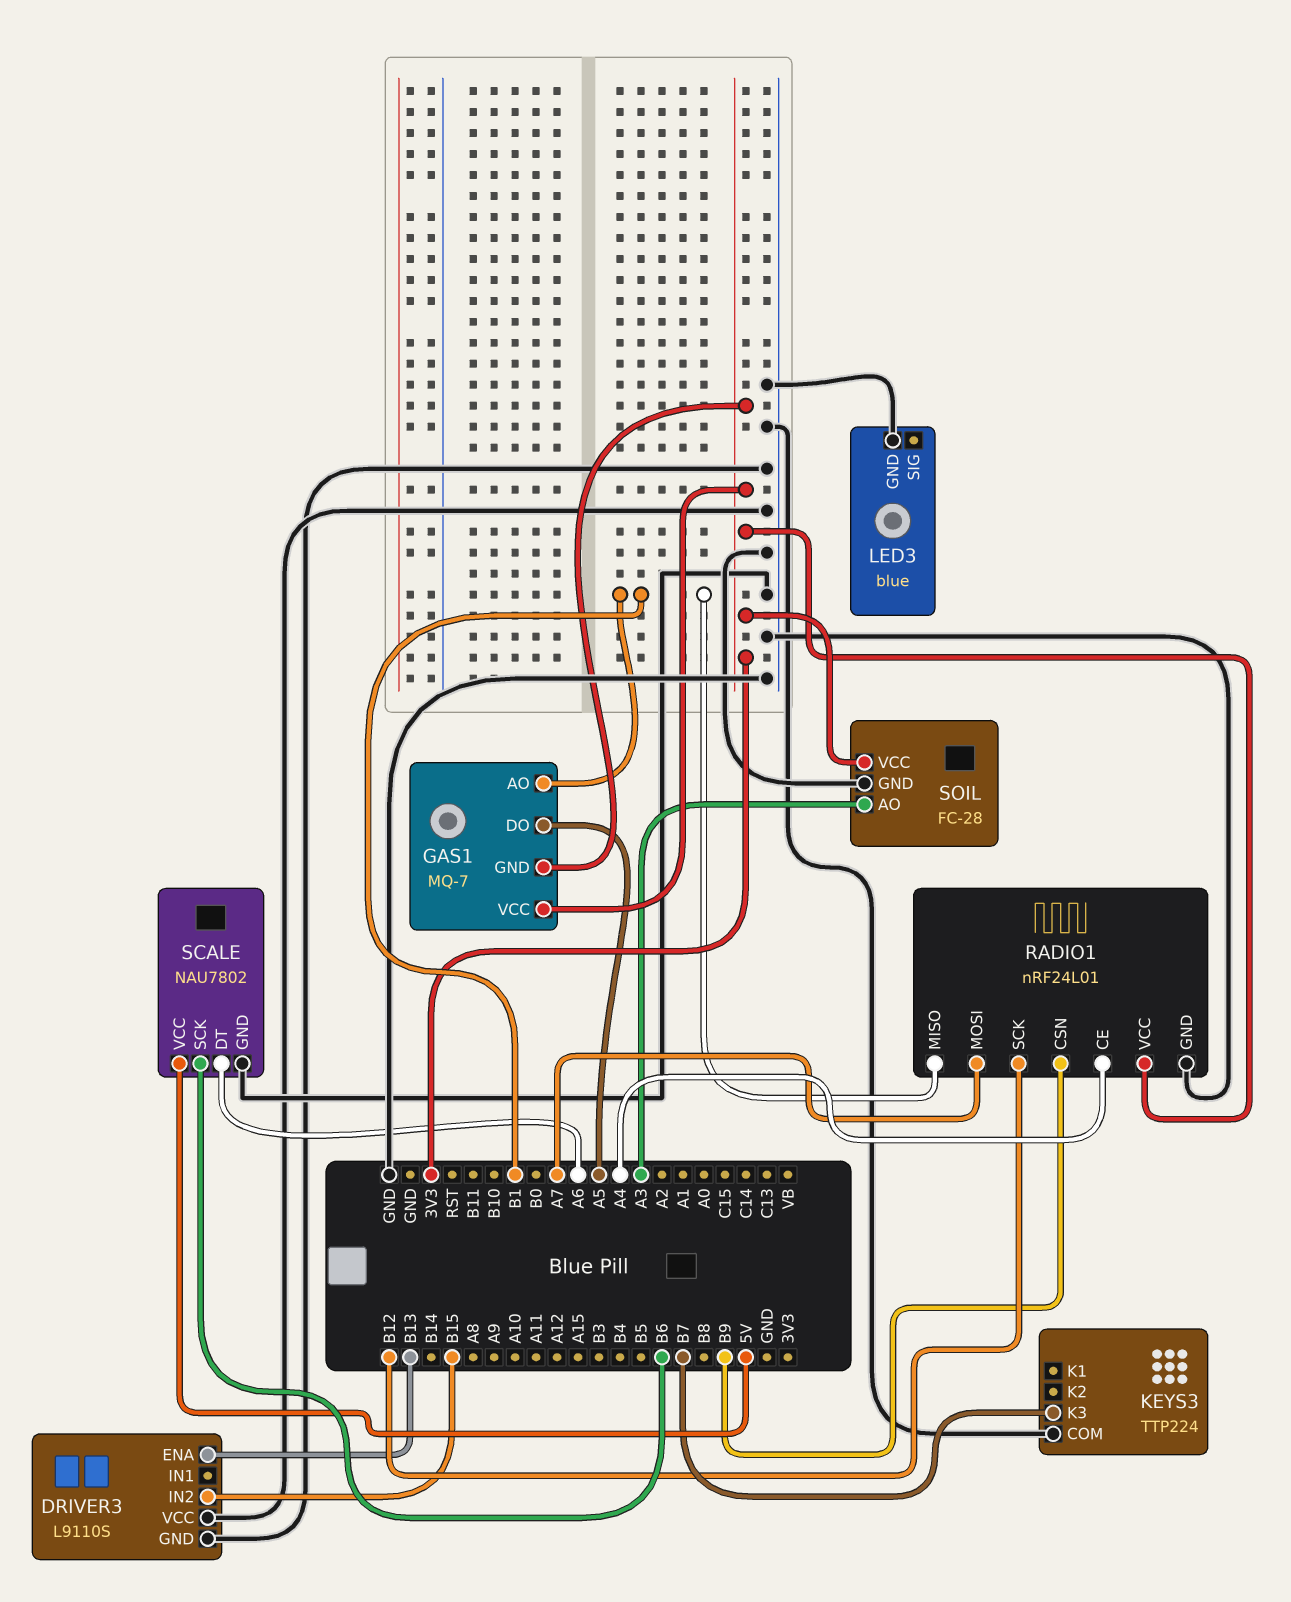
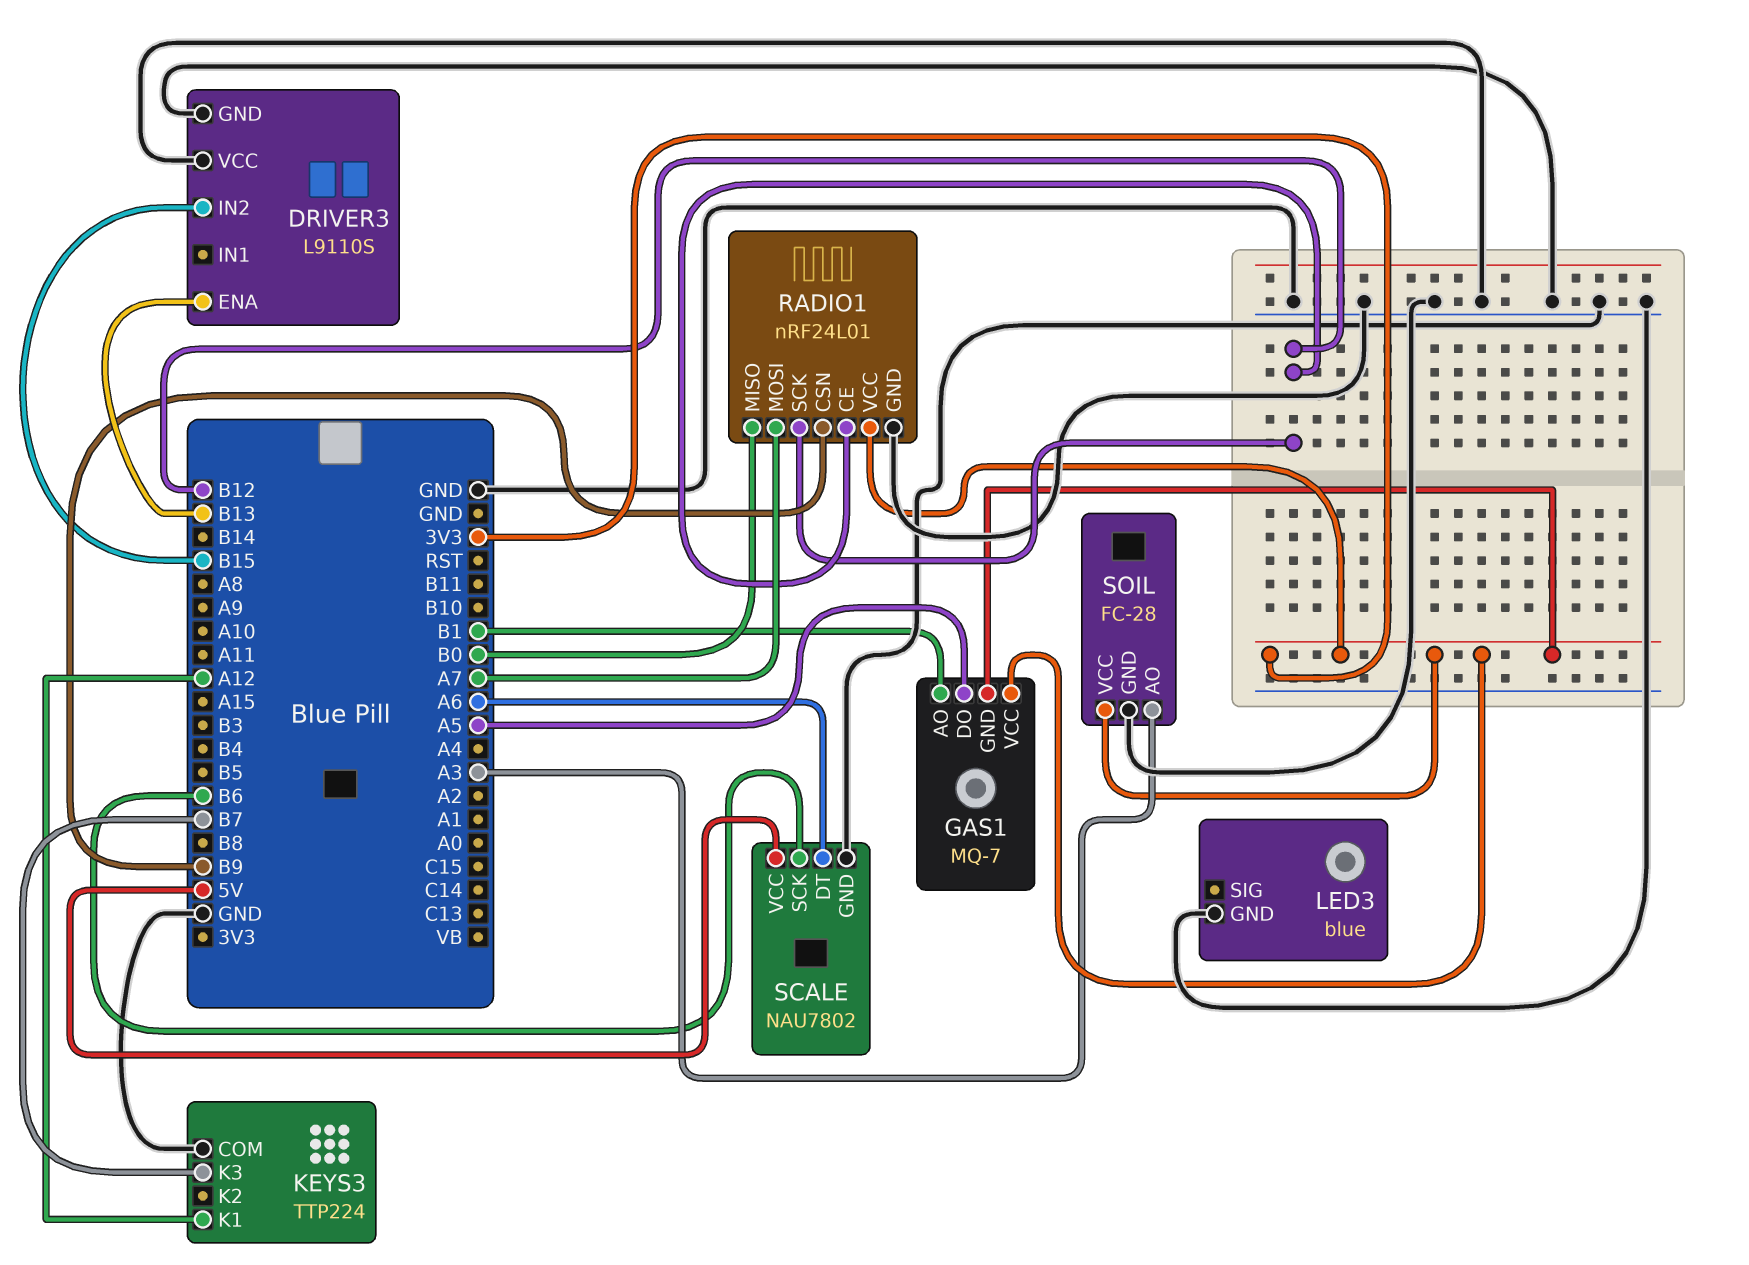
KEYS3 pin K1: none -> A12
RADIO1 pin CE: A4 -> B12
RADIO1 pin MISO: B1 -> B0

